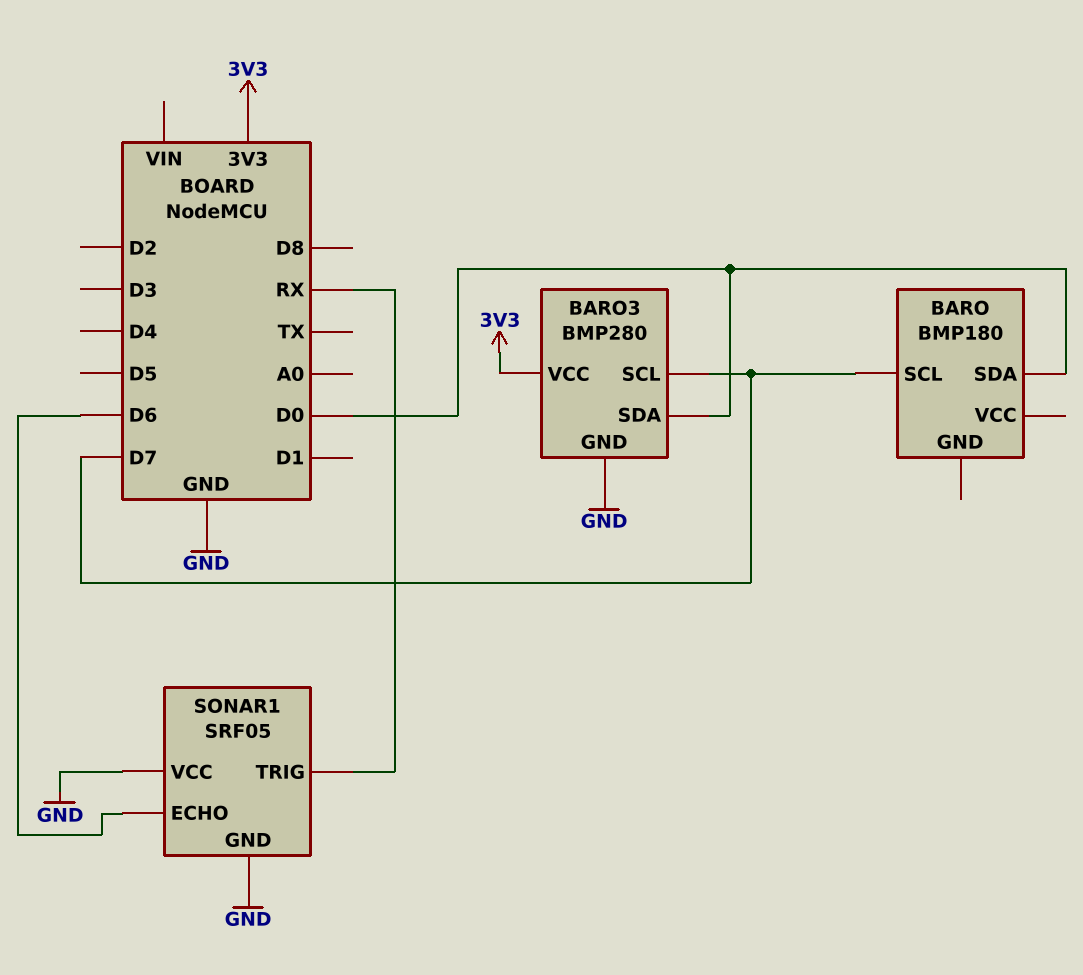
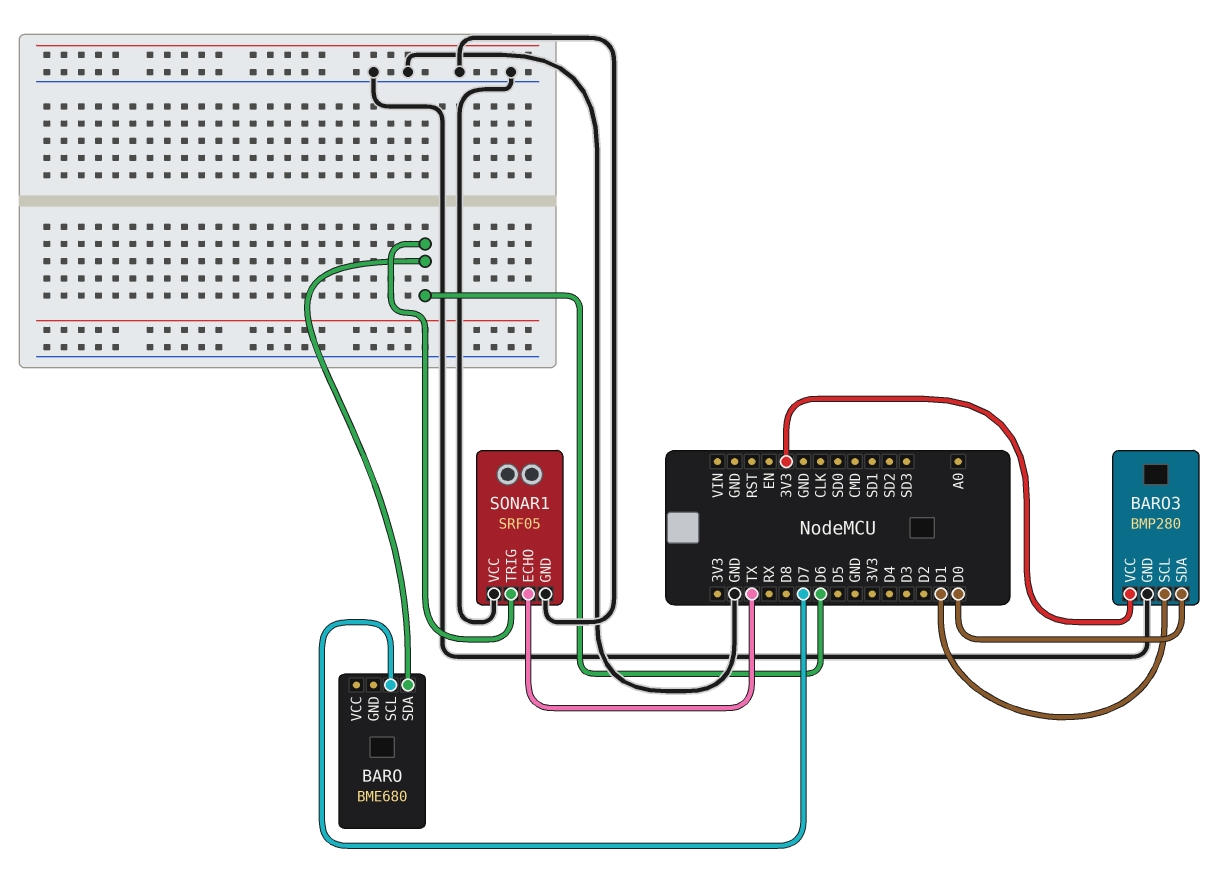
BARO: BMP180 -> BME680
BARO pin SDA: D0 -> D6
BARO3 pin SCL: D7 -> D1
SONAR1 pin ECHO: D6 -> TX
SONAR1 pin TRIG: RX -> D6

